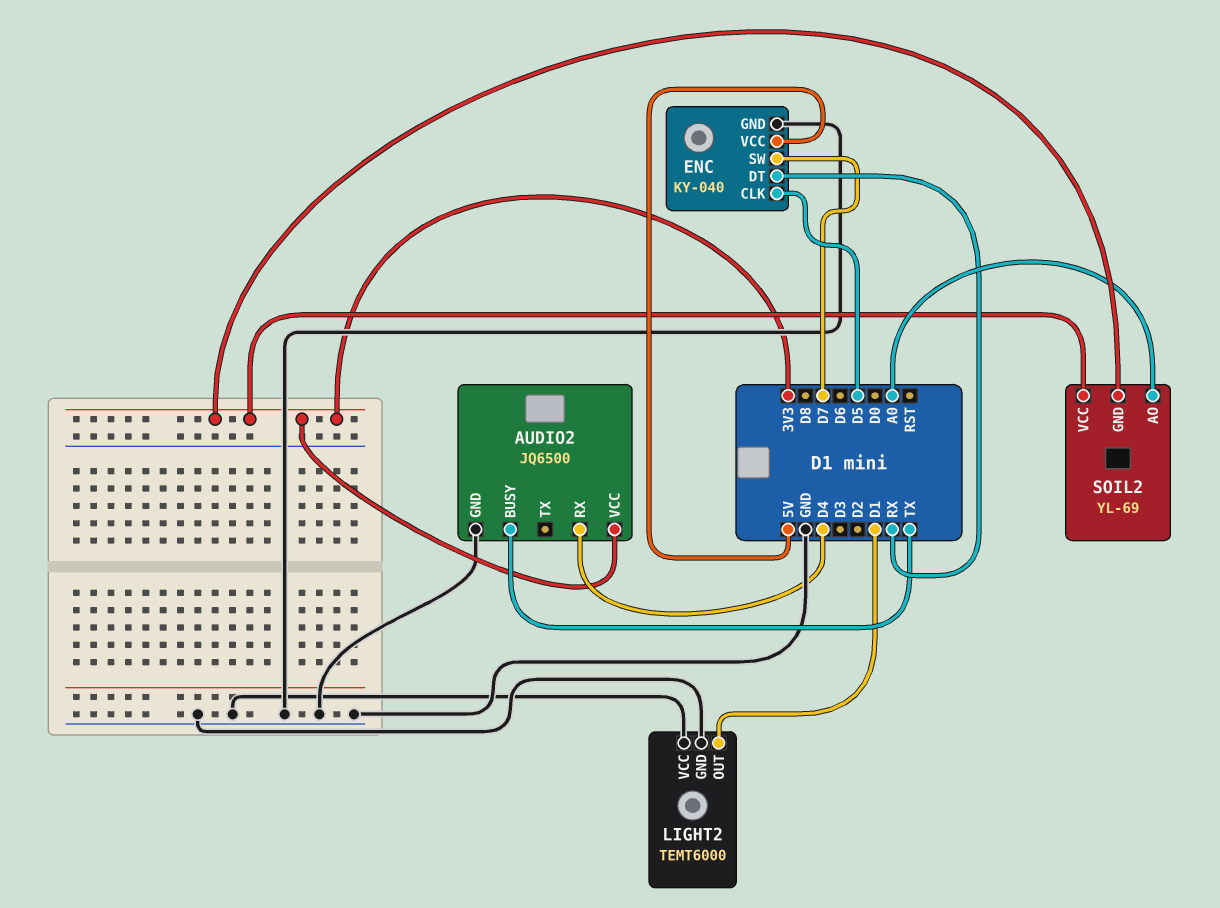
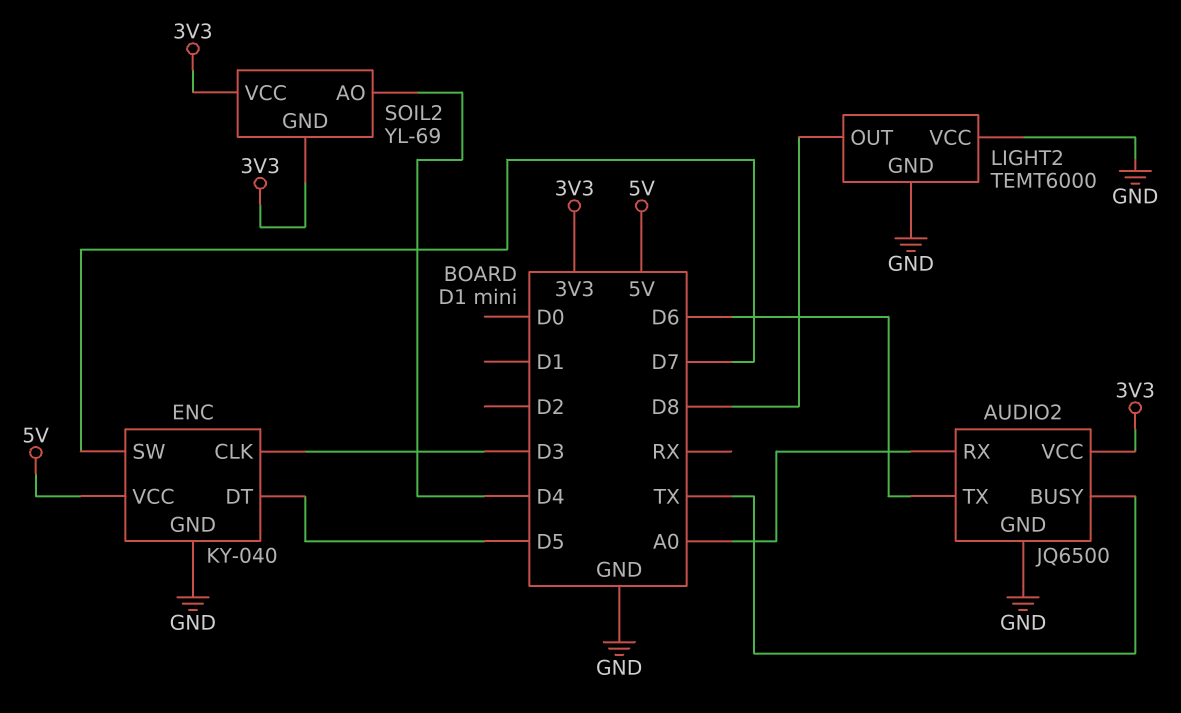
AUDIO2 pin RX: D4 -> A0
AUDIO2 pin TX: none -> D6
ENC pin CLK: D5 -> D3
ENC pin DT: RX -> D5
LIGHT2 pin OUT: D1 -> D8
SOIL2 pin AO: A0 -> D4

